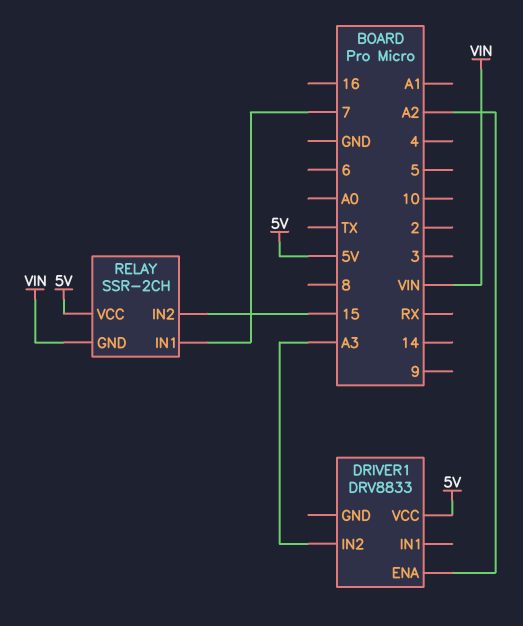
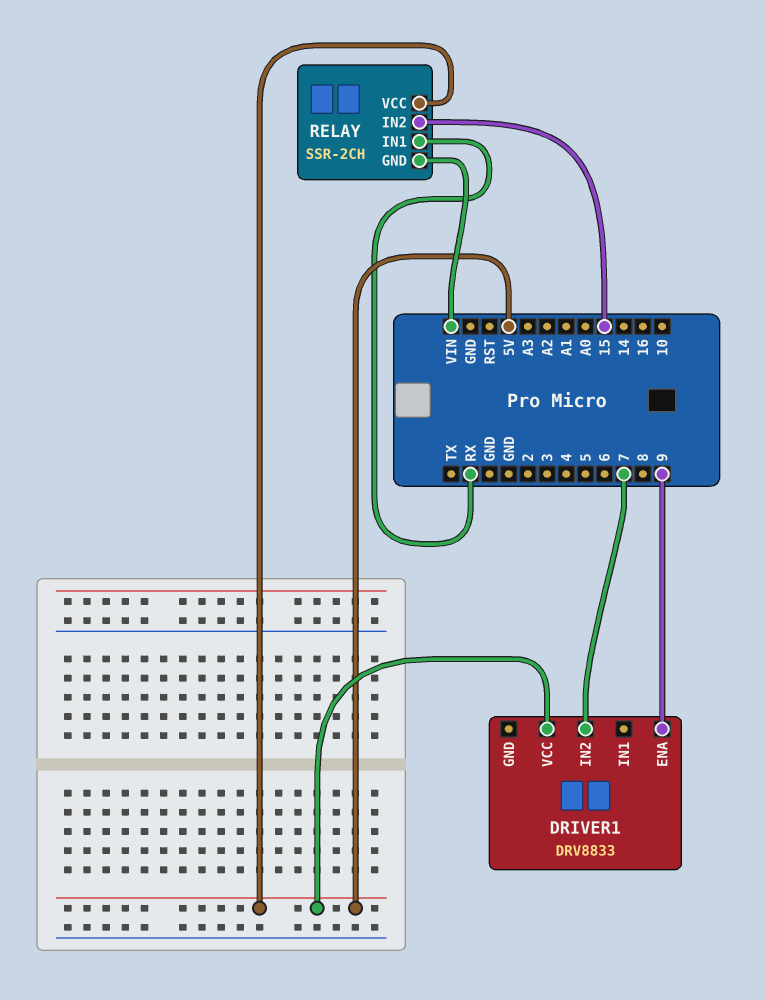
DRIVER1 pin ENA: A2 -> 9
DRIVER1 pin IN2: A3 -> 7
RELAY pin IN1: 7 -> RX

